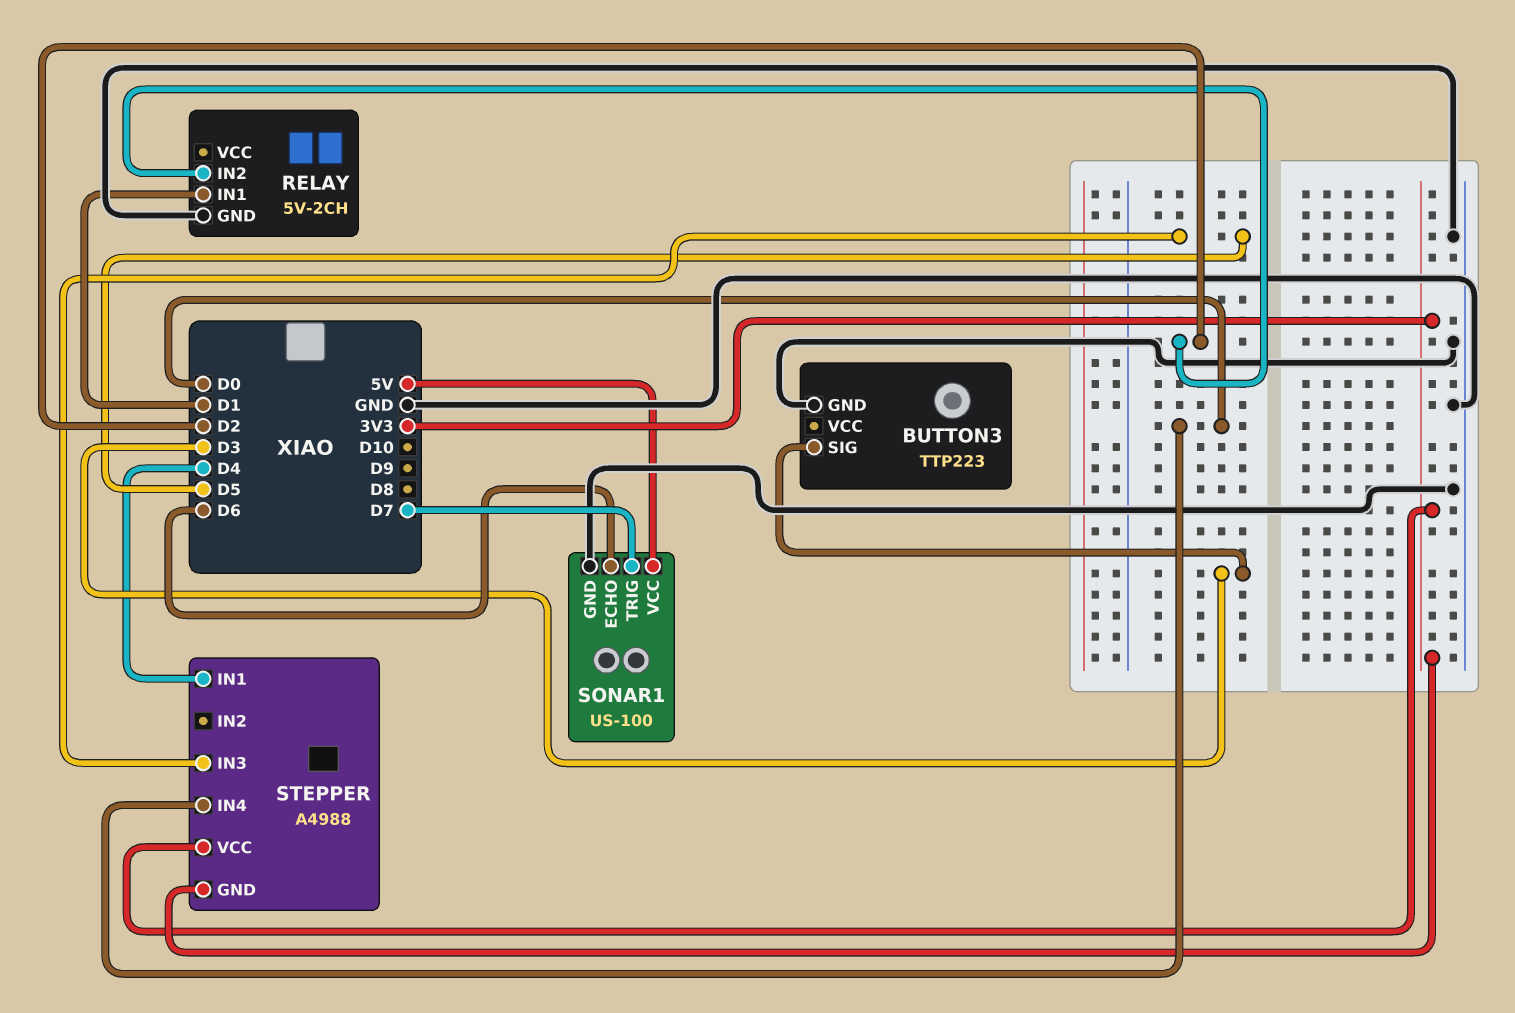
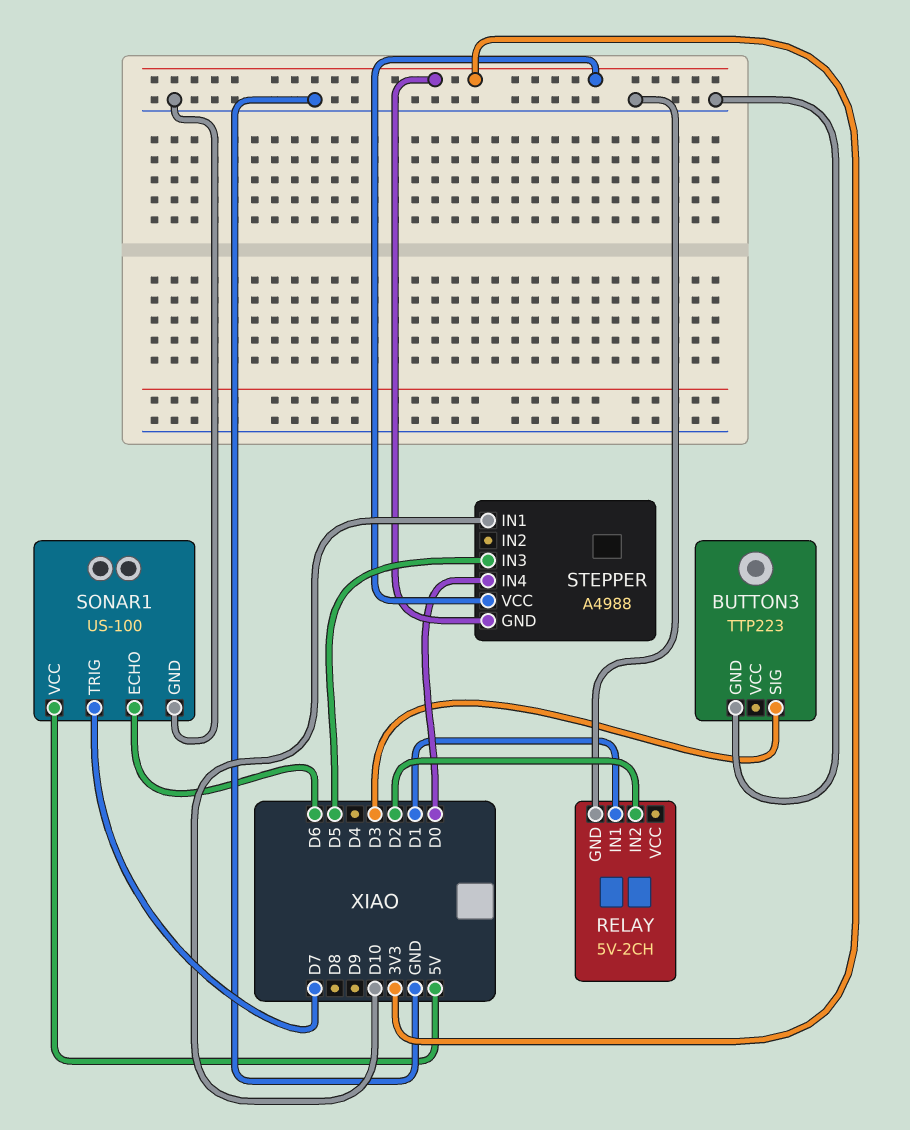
STEPPER pin IN1: D4 -> D10

